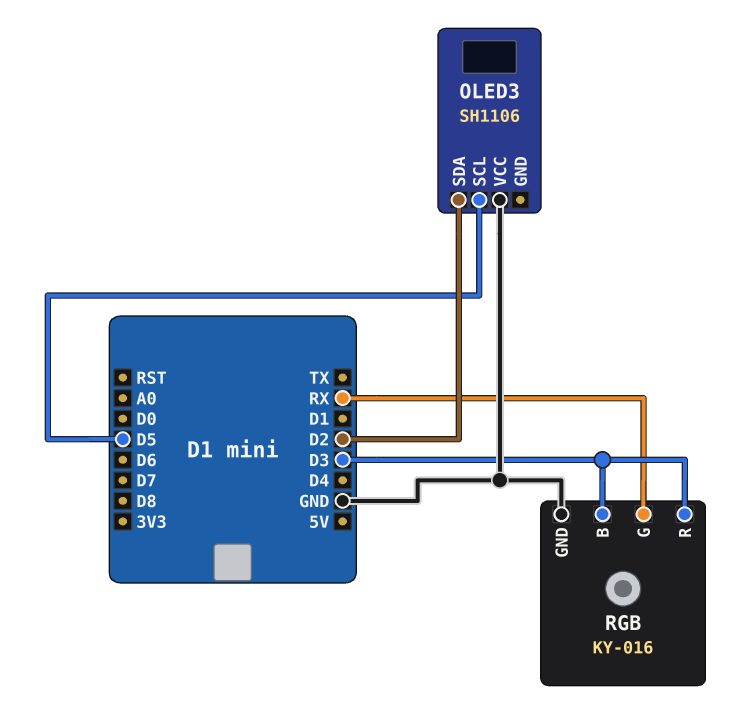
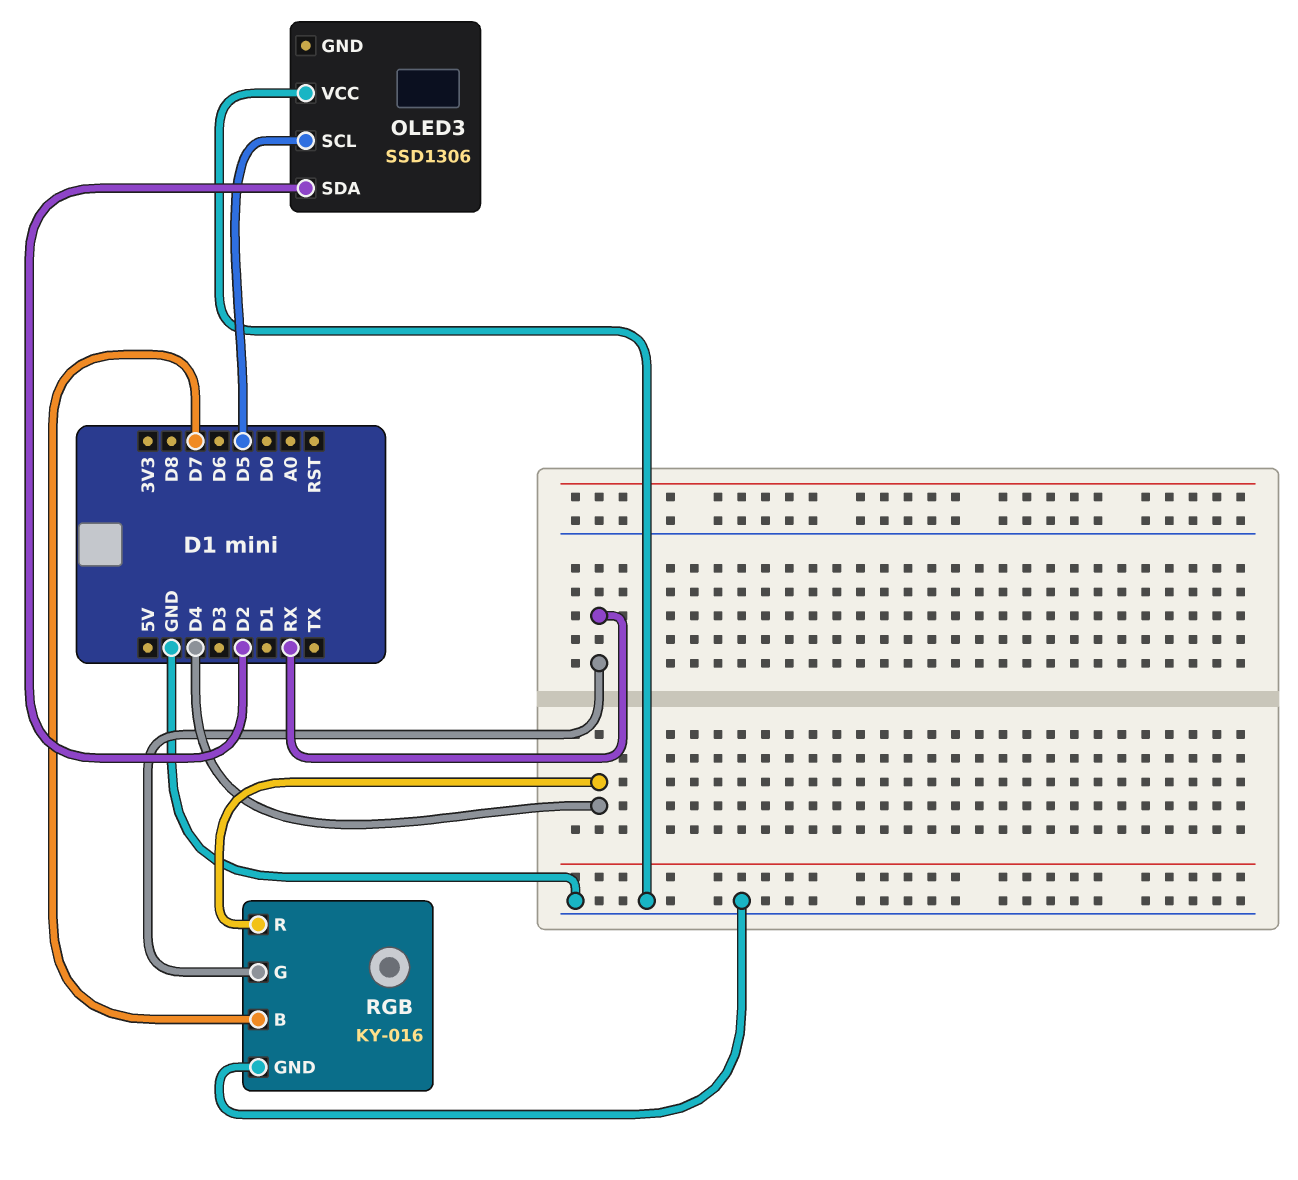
OLED3: SH1106 -> SSD1306
RGB pin B: D3 -> D7
RGB pin R: D3 -> D4

